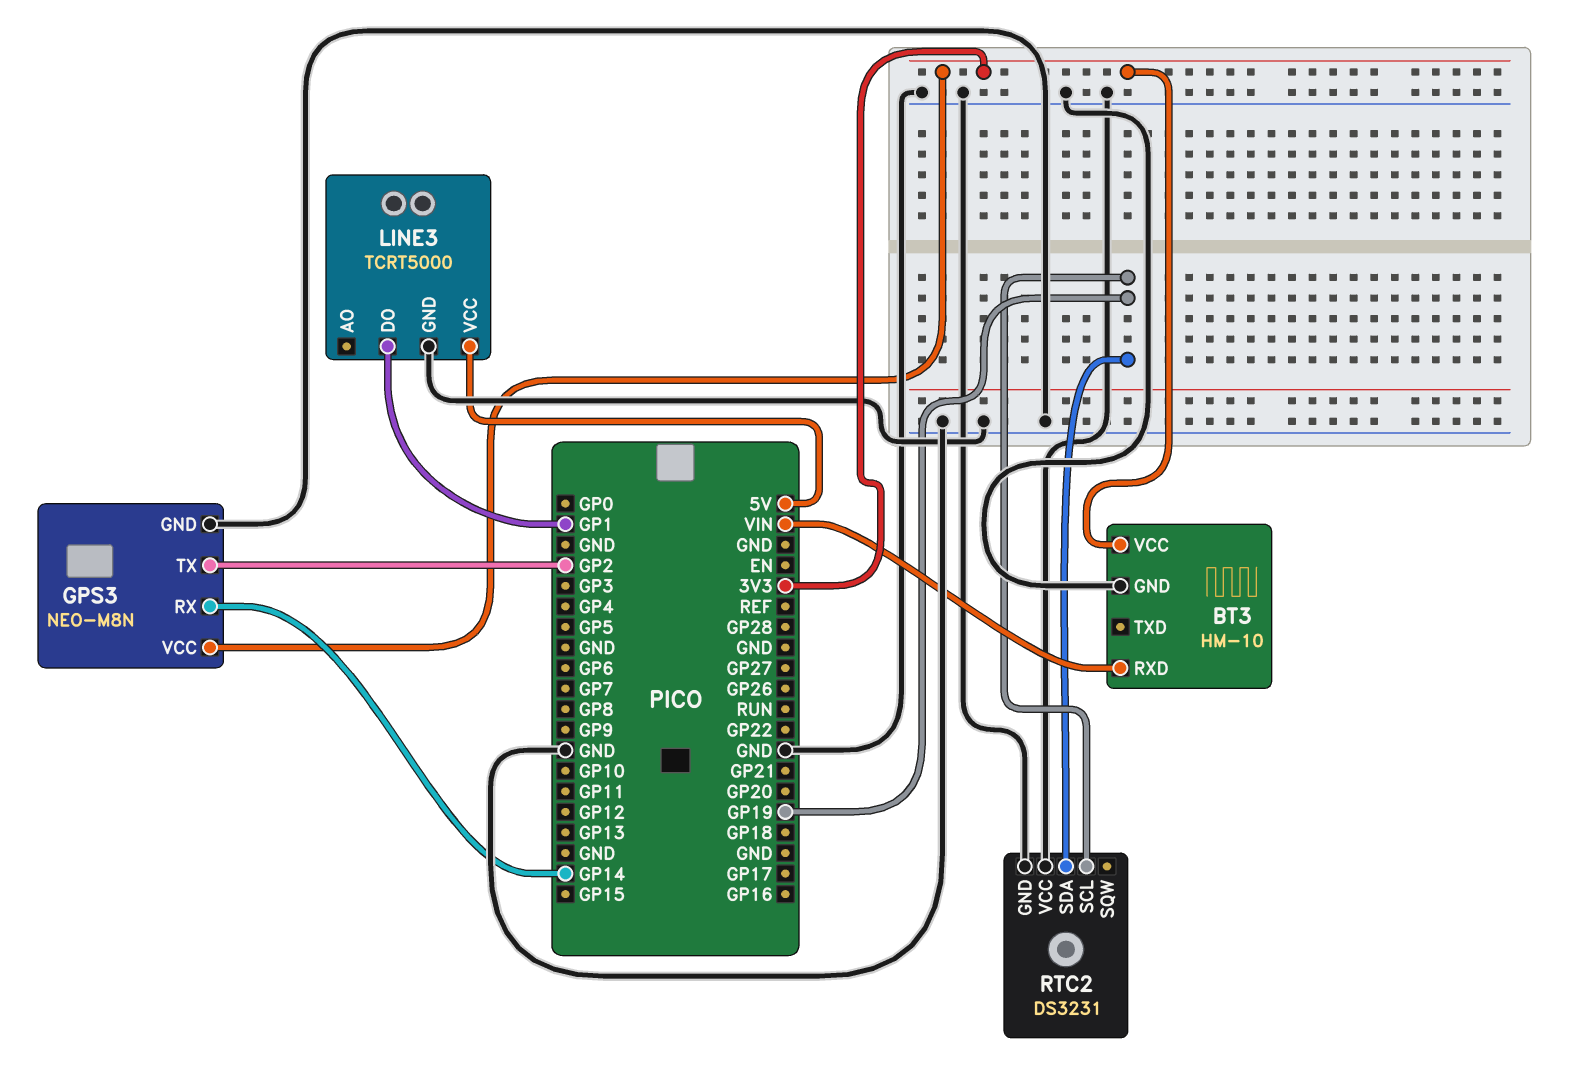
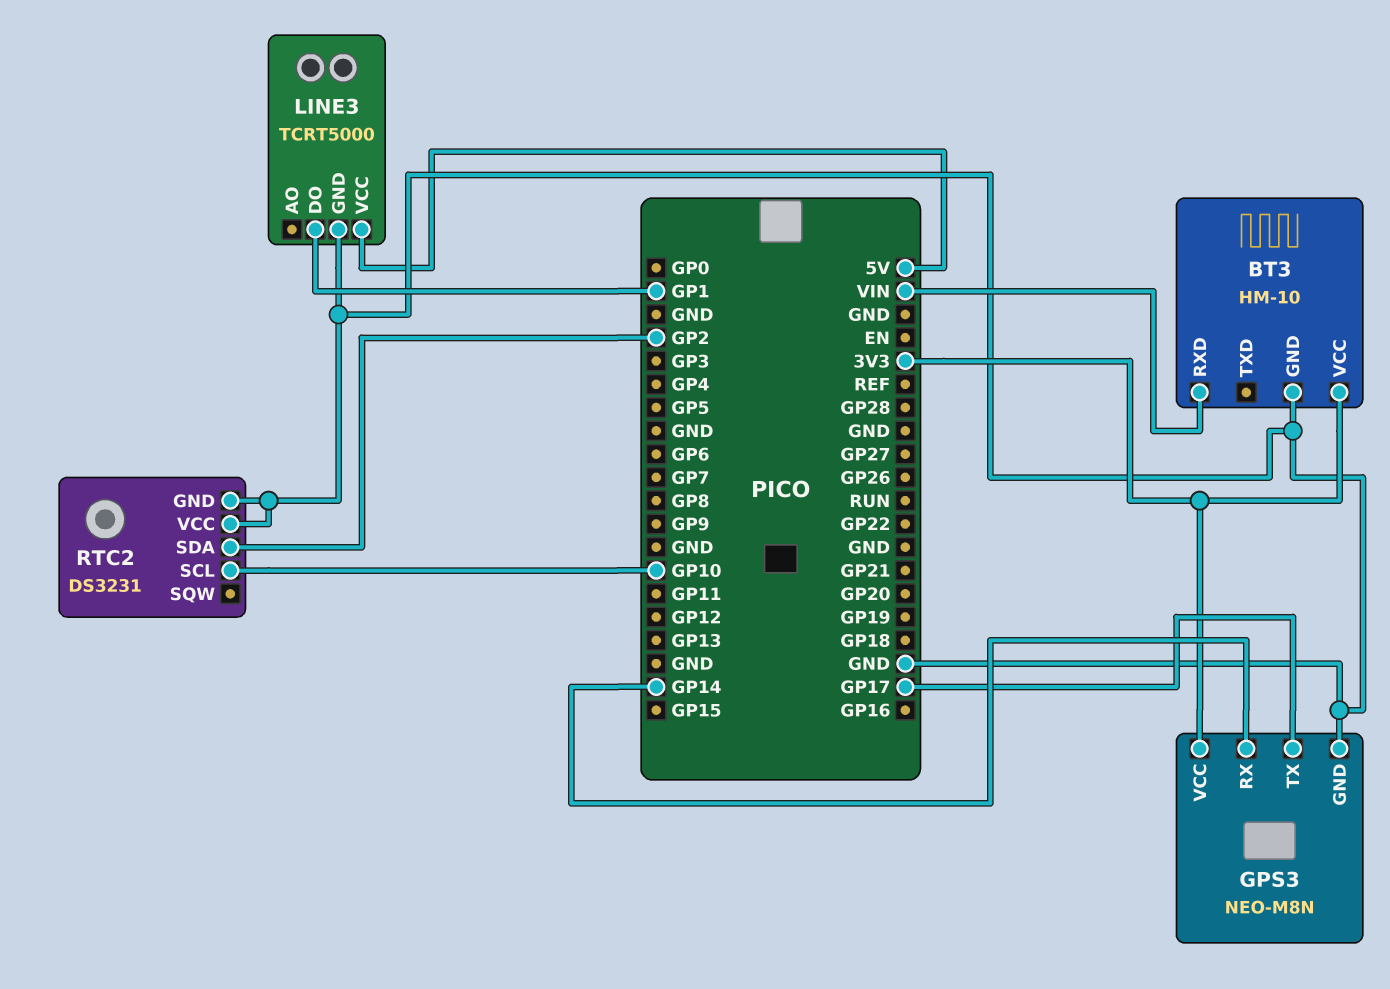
GPS3 pin TX: GP2 -> GP17
RTC2 pin SCL: GP19 -> GP10
RTC2 pin SDA: GP19 -> GP2

